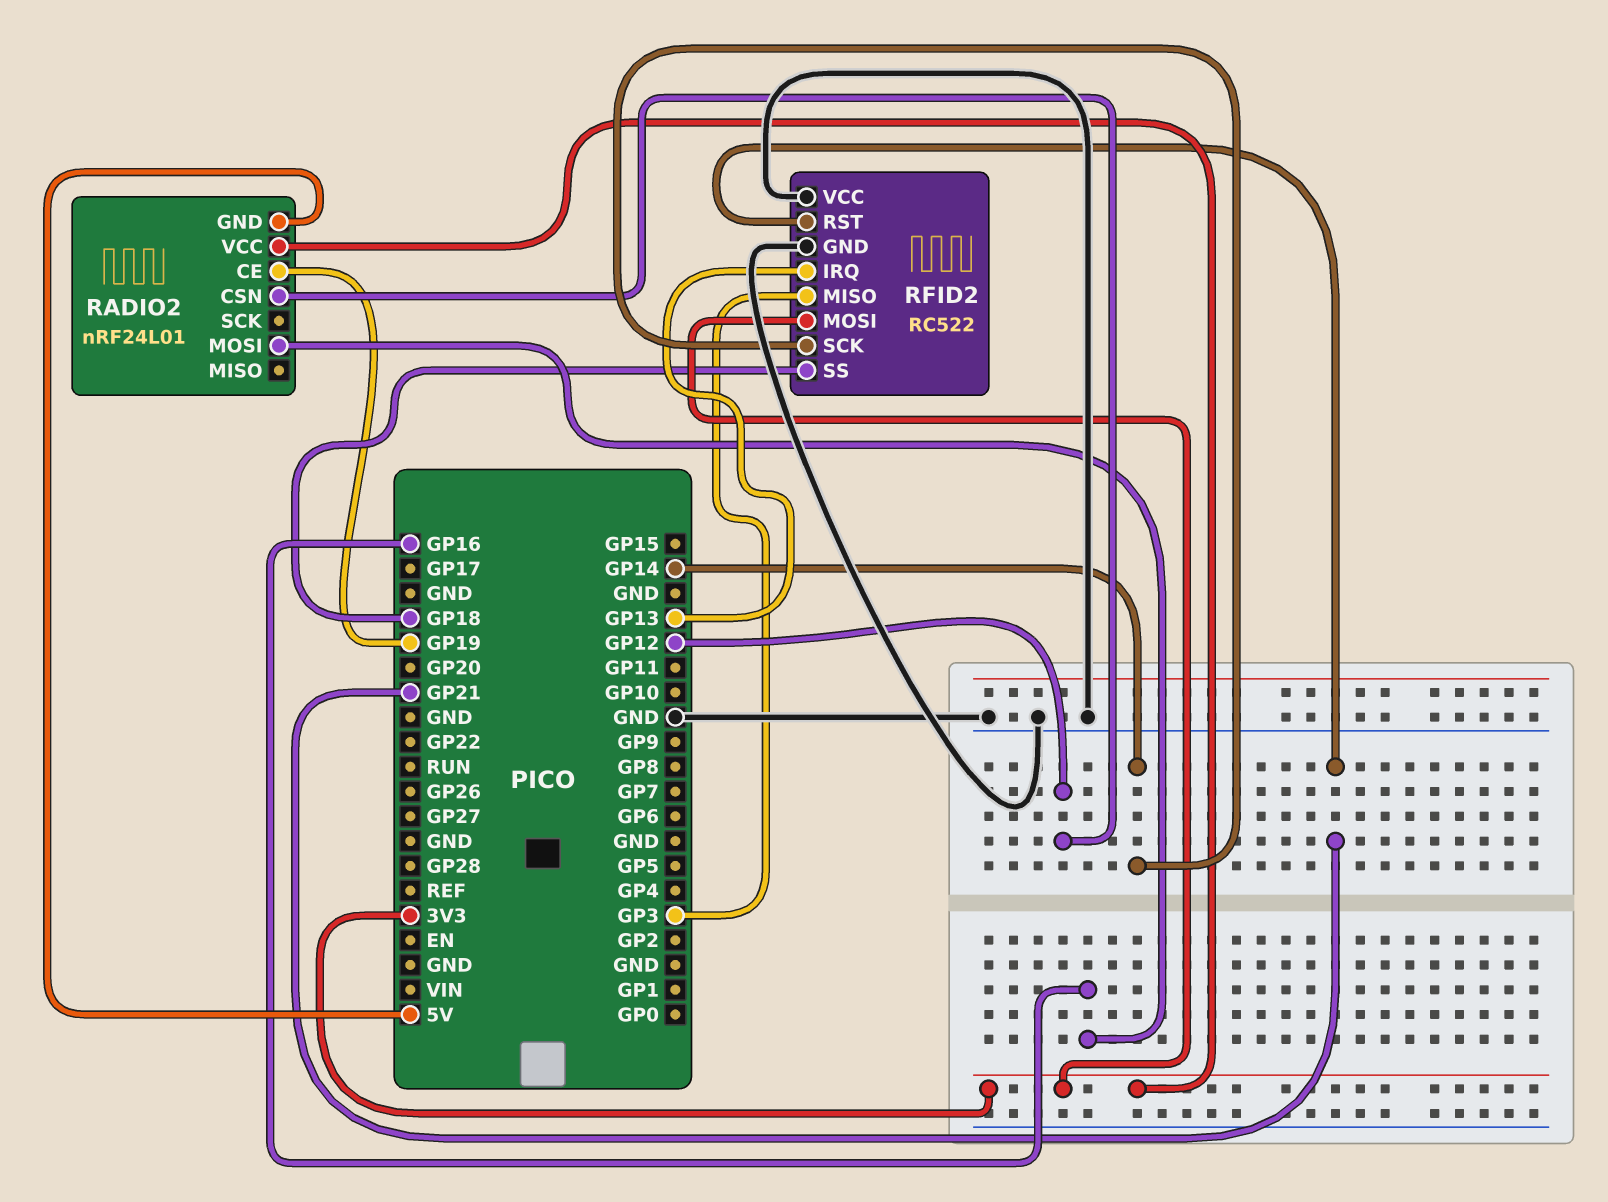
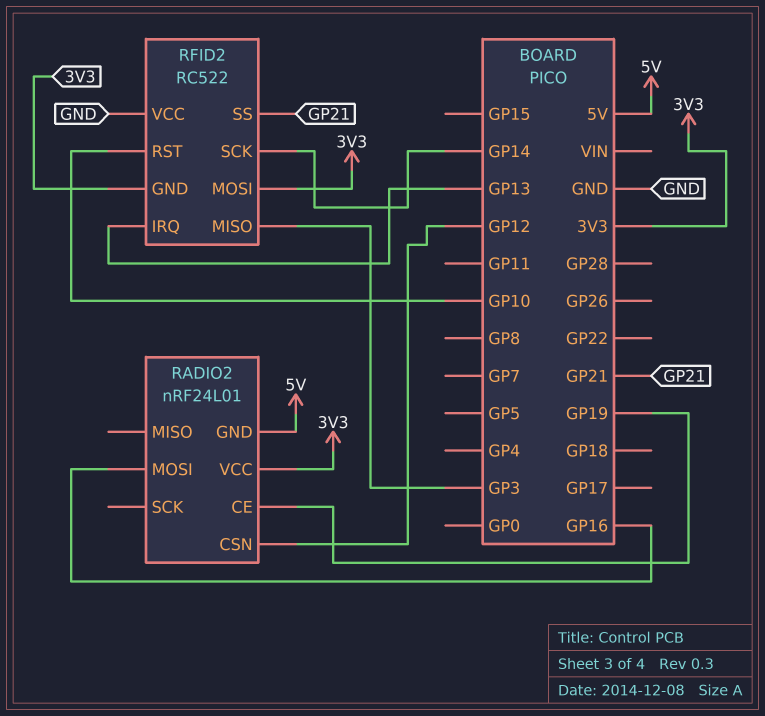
RFID2 pin GND: GND -> 3V3
RFID2 pin RST: GP21 -> GP10
RFID2 pin SS: GP18 -> GP21

